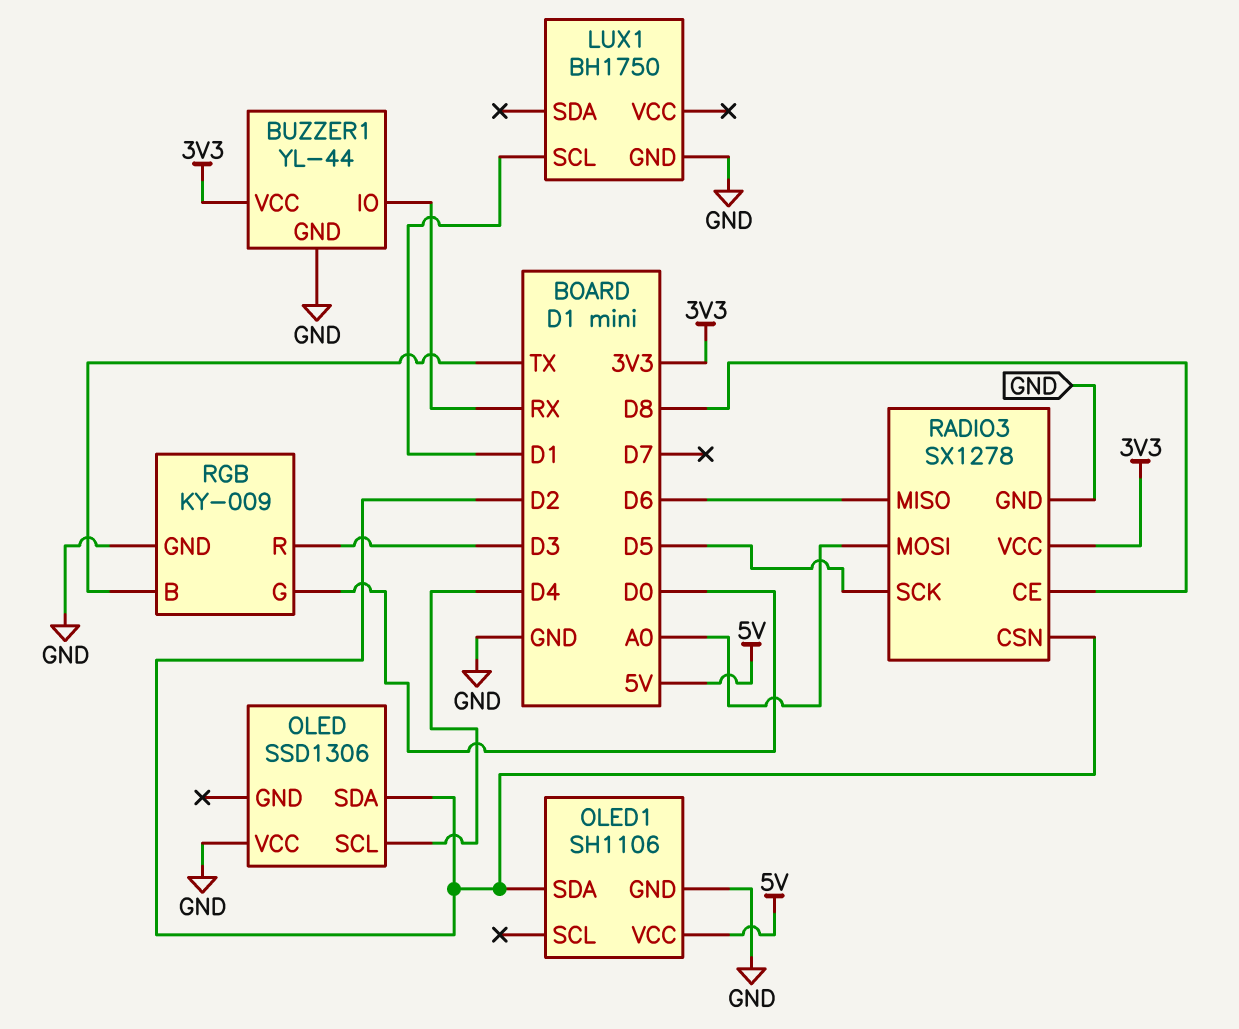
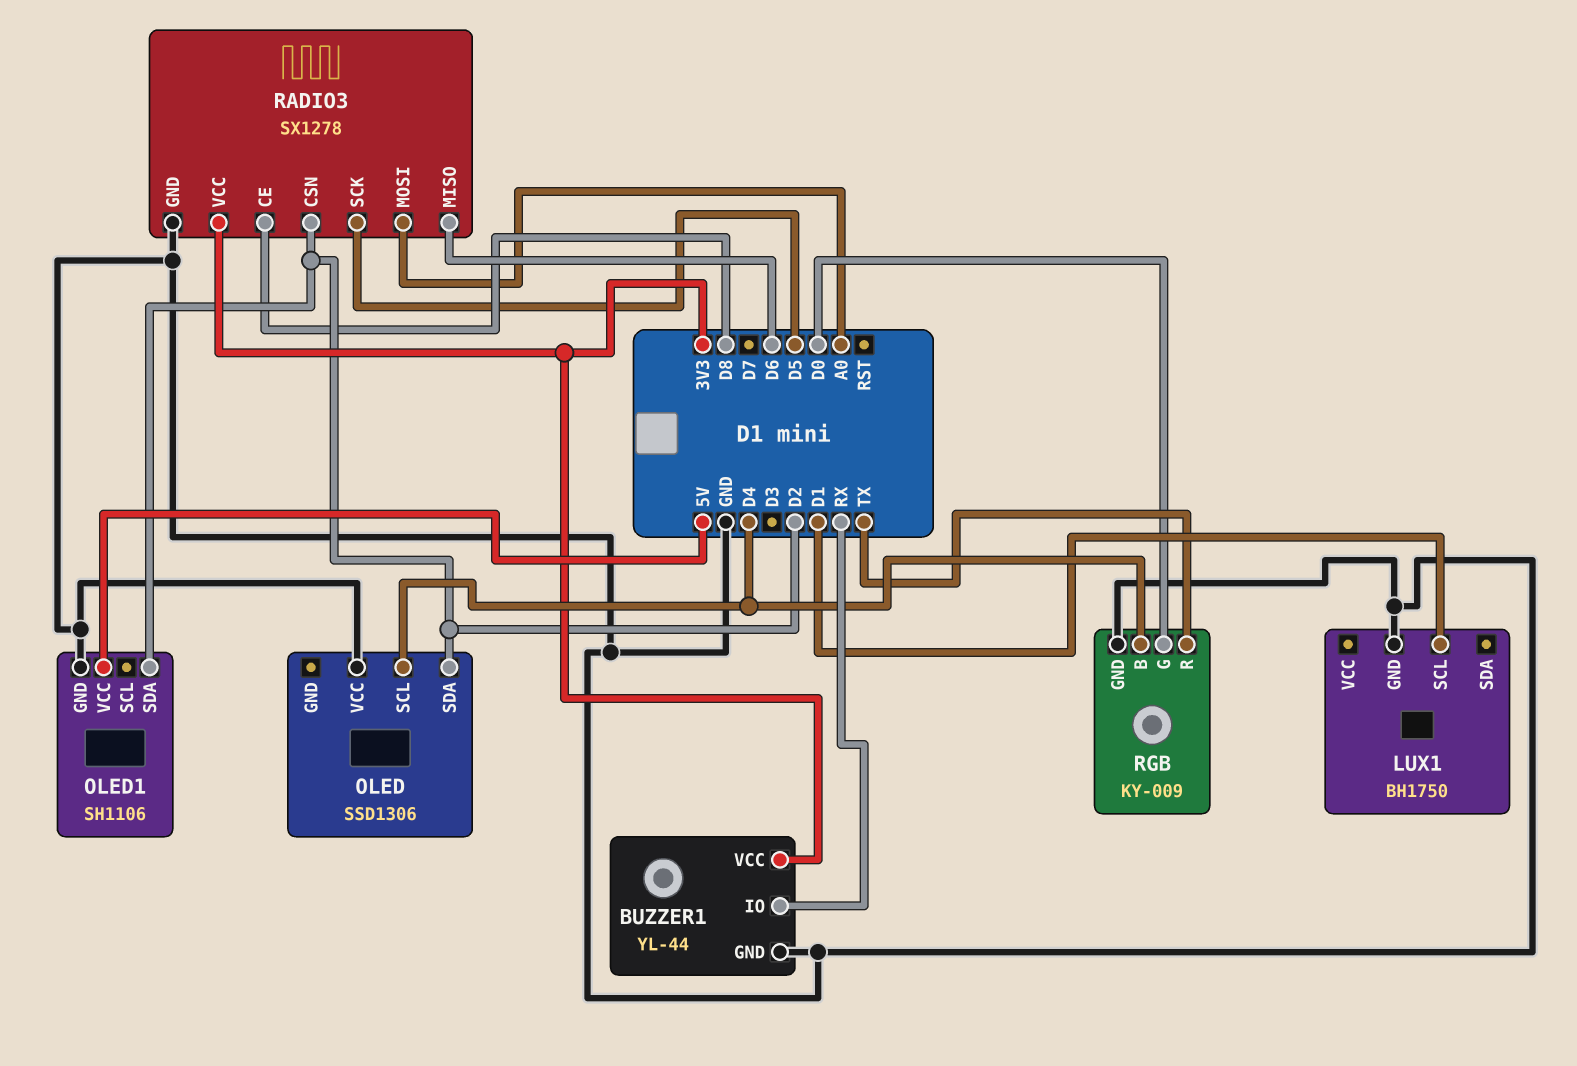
RGB pin B: TX -> D4
RGB pin R: D3 -> TX

